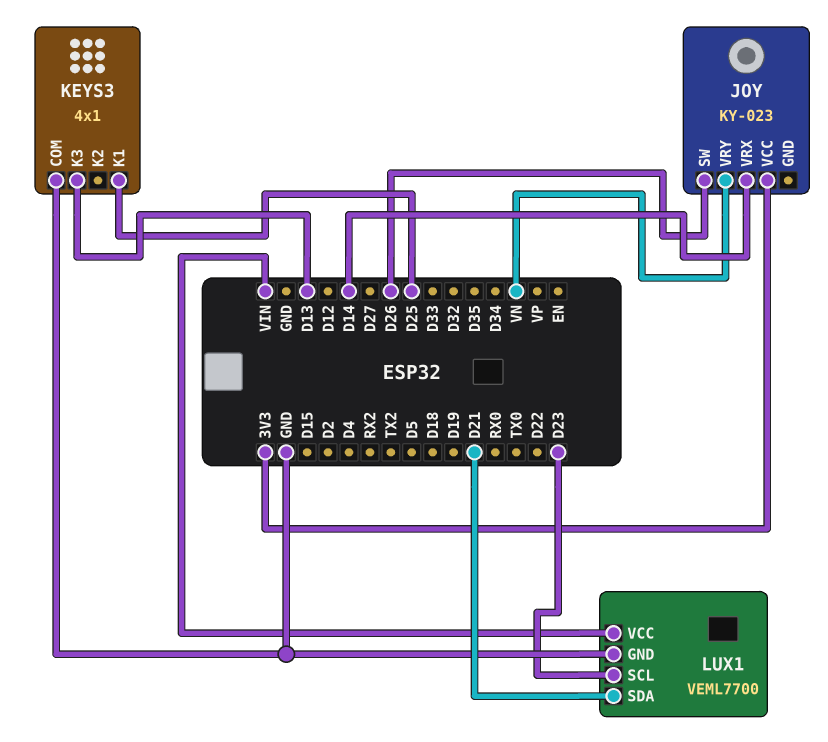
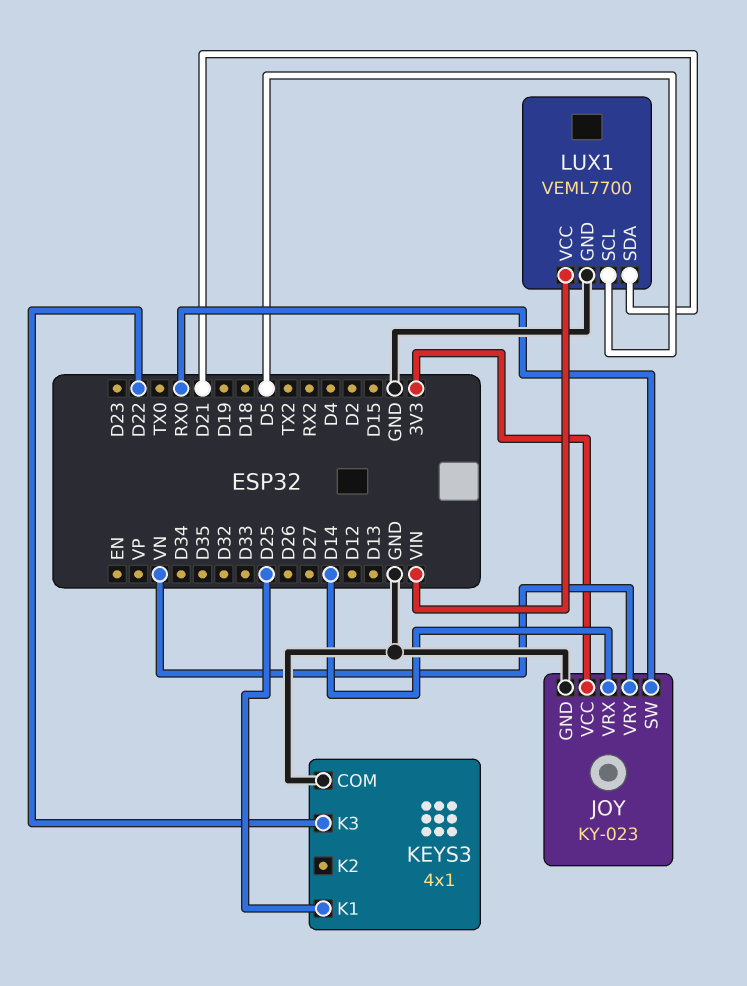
JOY pin GND: none -> GND
JOY pin SW: D26 -> RX0
KEYS3 pin K3: D13 -> D22
LUX1 pin SCL: D23 -> D5

